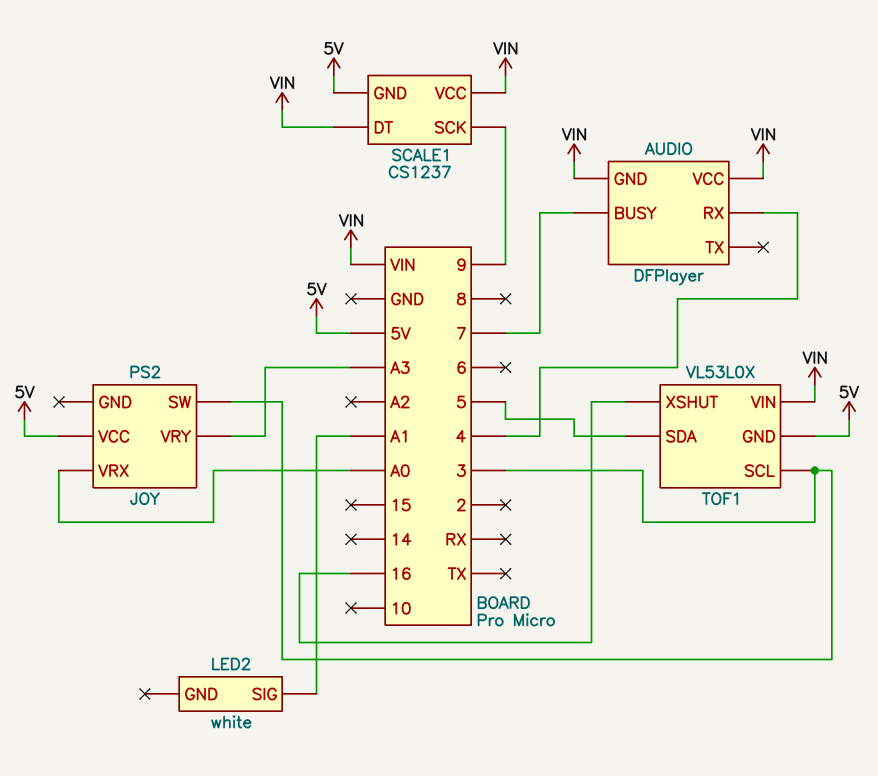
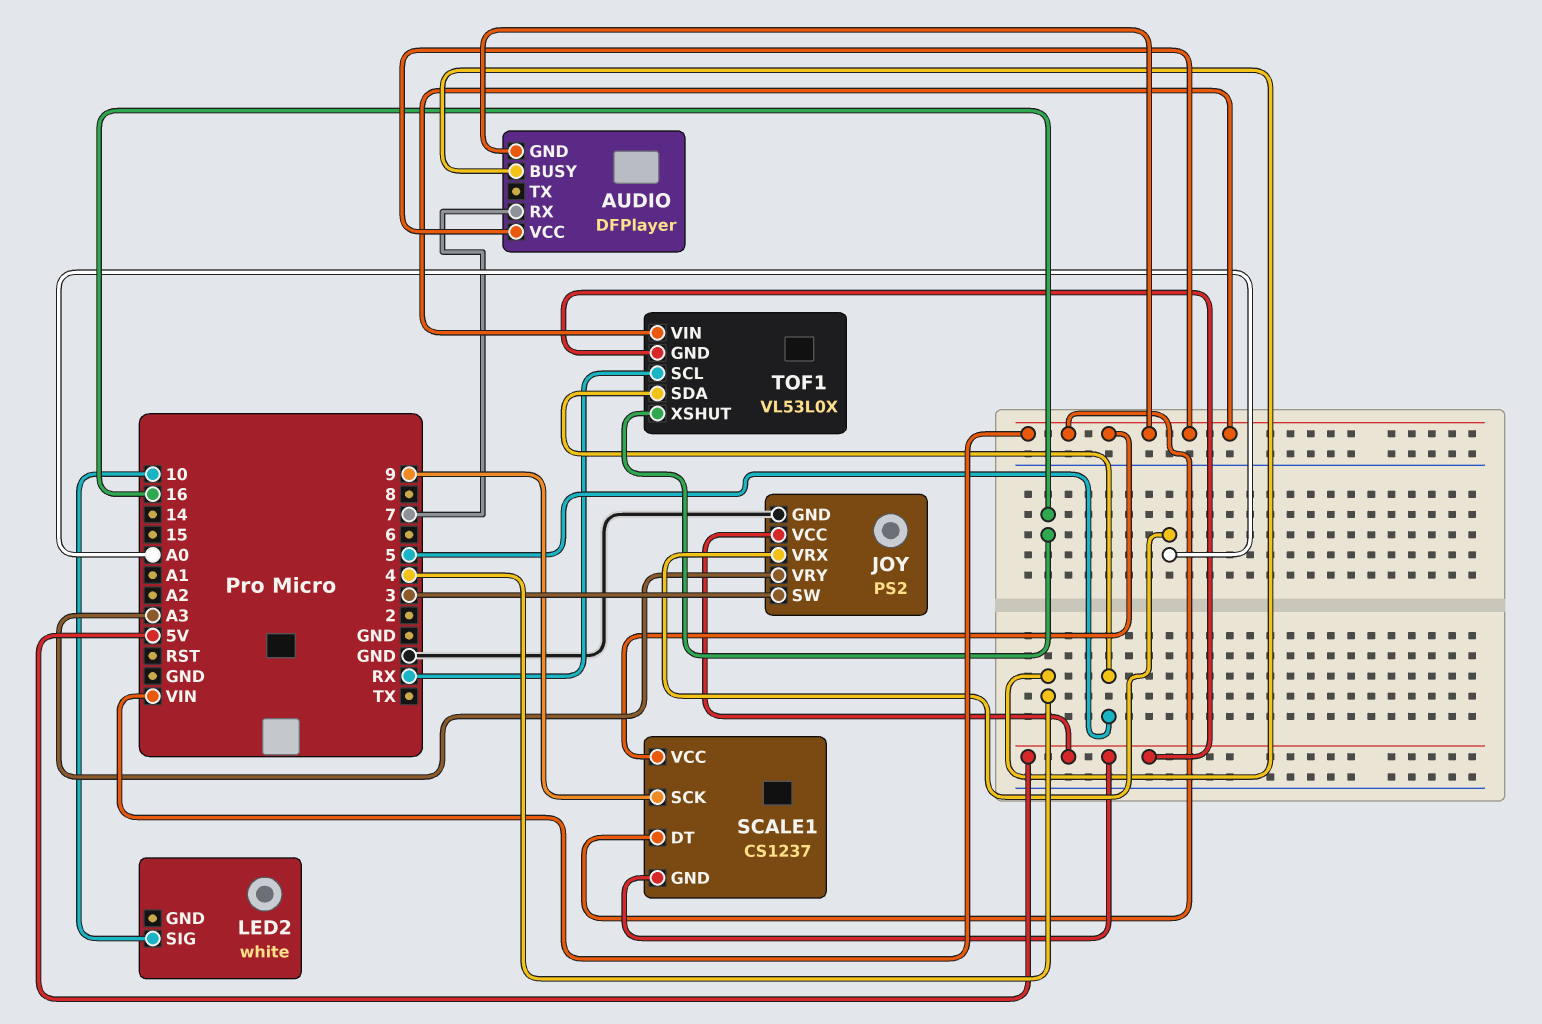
AUDIO pin BUSY: 7 -> 4
AUDIO pin RX: 4 -> 7
JOY pin GND: none -> GND
LED2 pin SIG: A1 -> 10
TOF1 pin SCL: 3 -> RX

